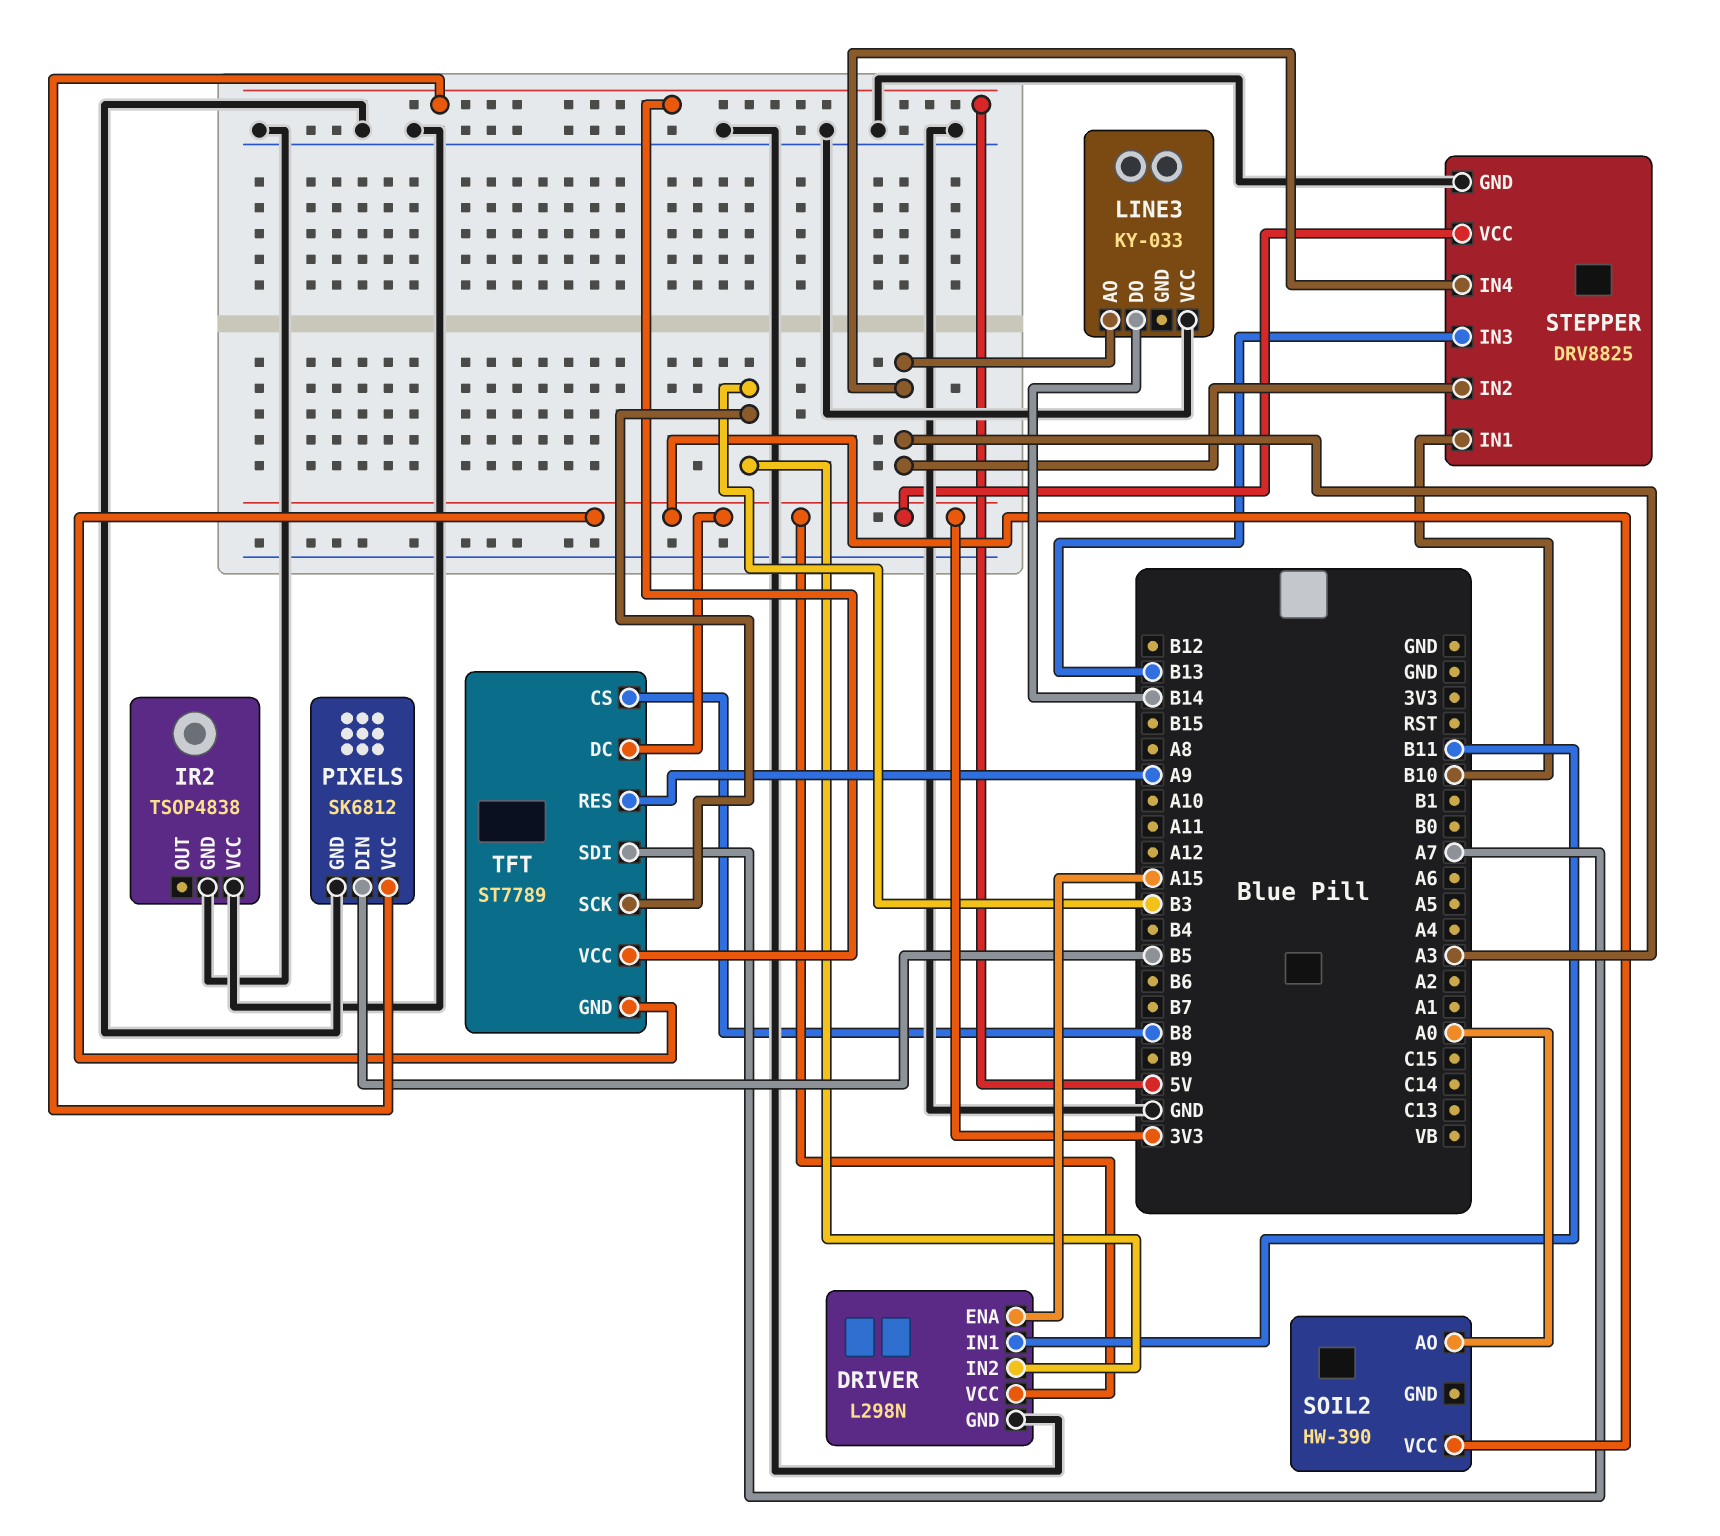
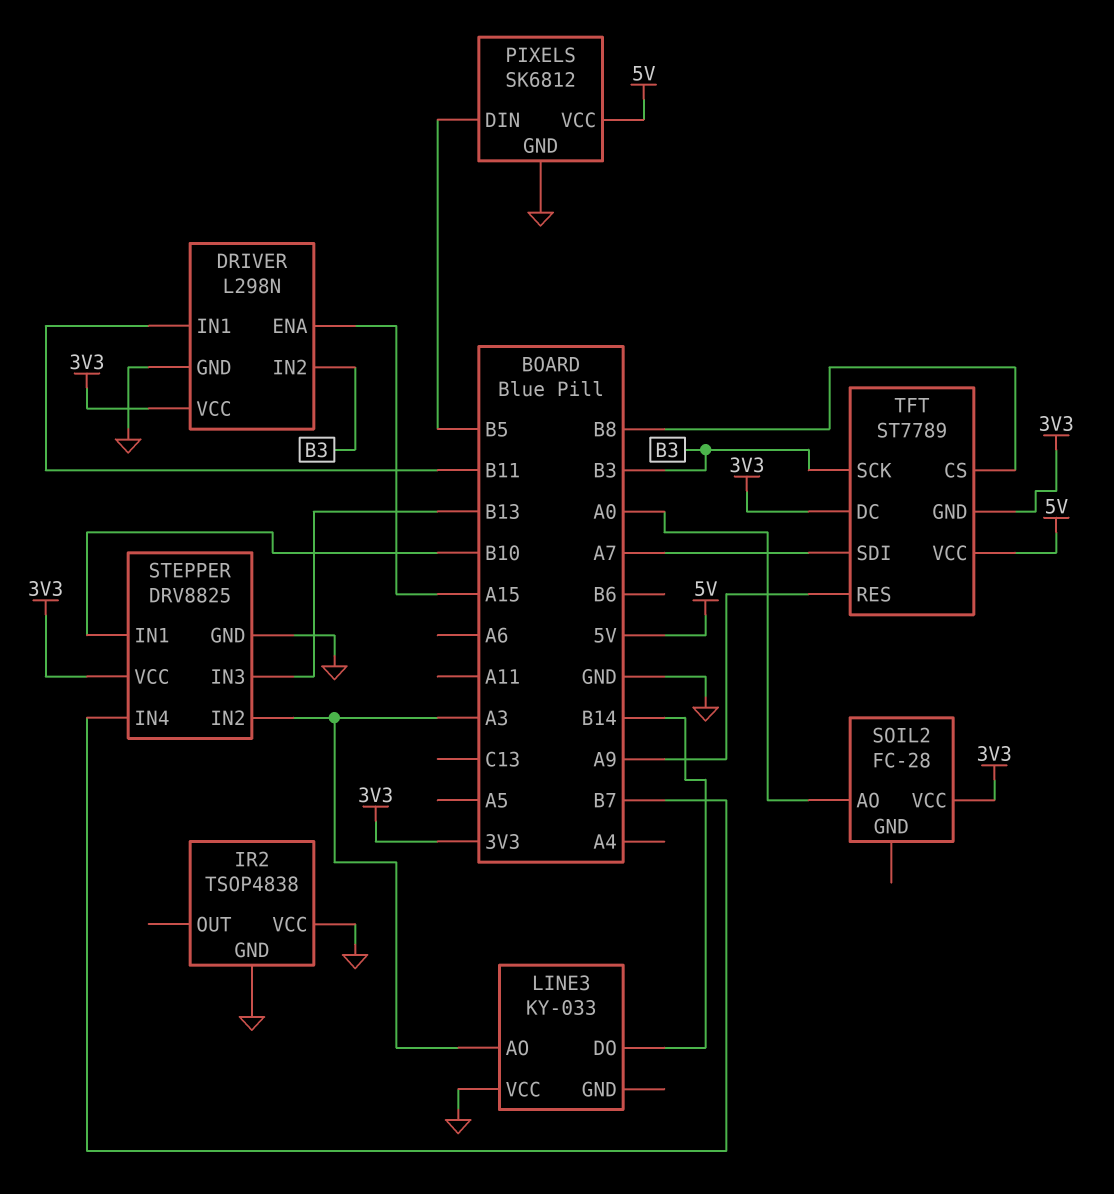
SOIL2: HW-390 -> FC-28
STEPPER pin IN4: A3 -> B7

